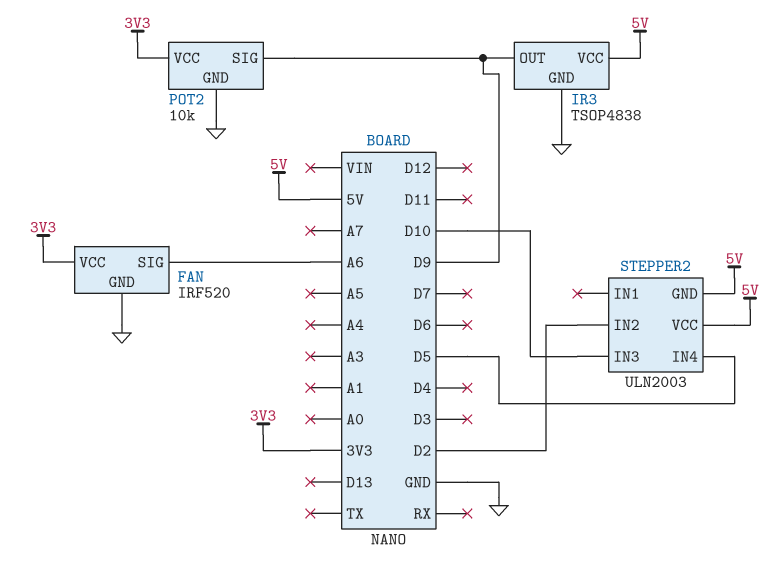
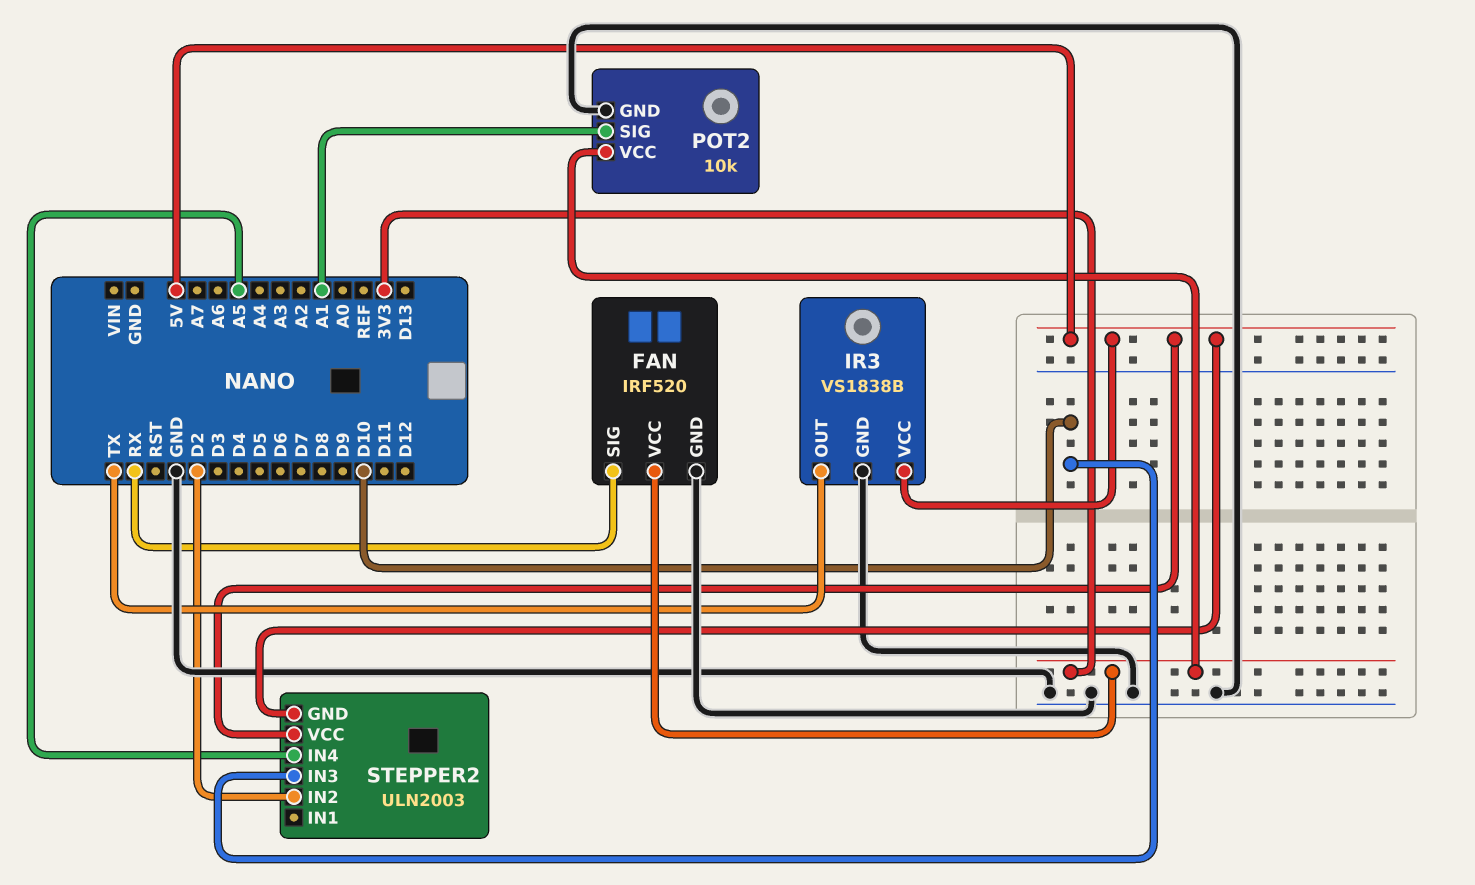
FAN pin SIG: A6 -> RX
IR3: TSOP4838 -> VS1838B
IR3 pin OUT: D9 -> TX
POT2 pin SIG: D9 -> A1
STEPPER2 pin IN4: D5 -> A5

